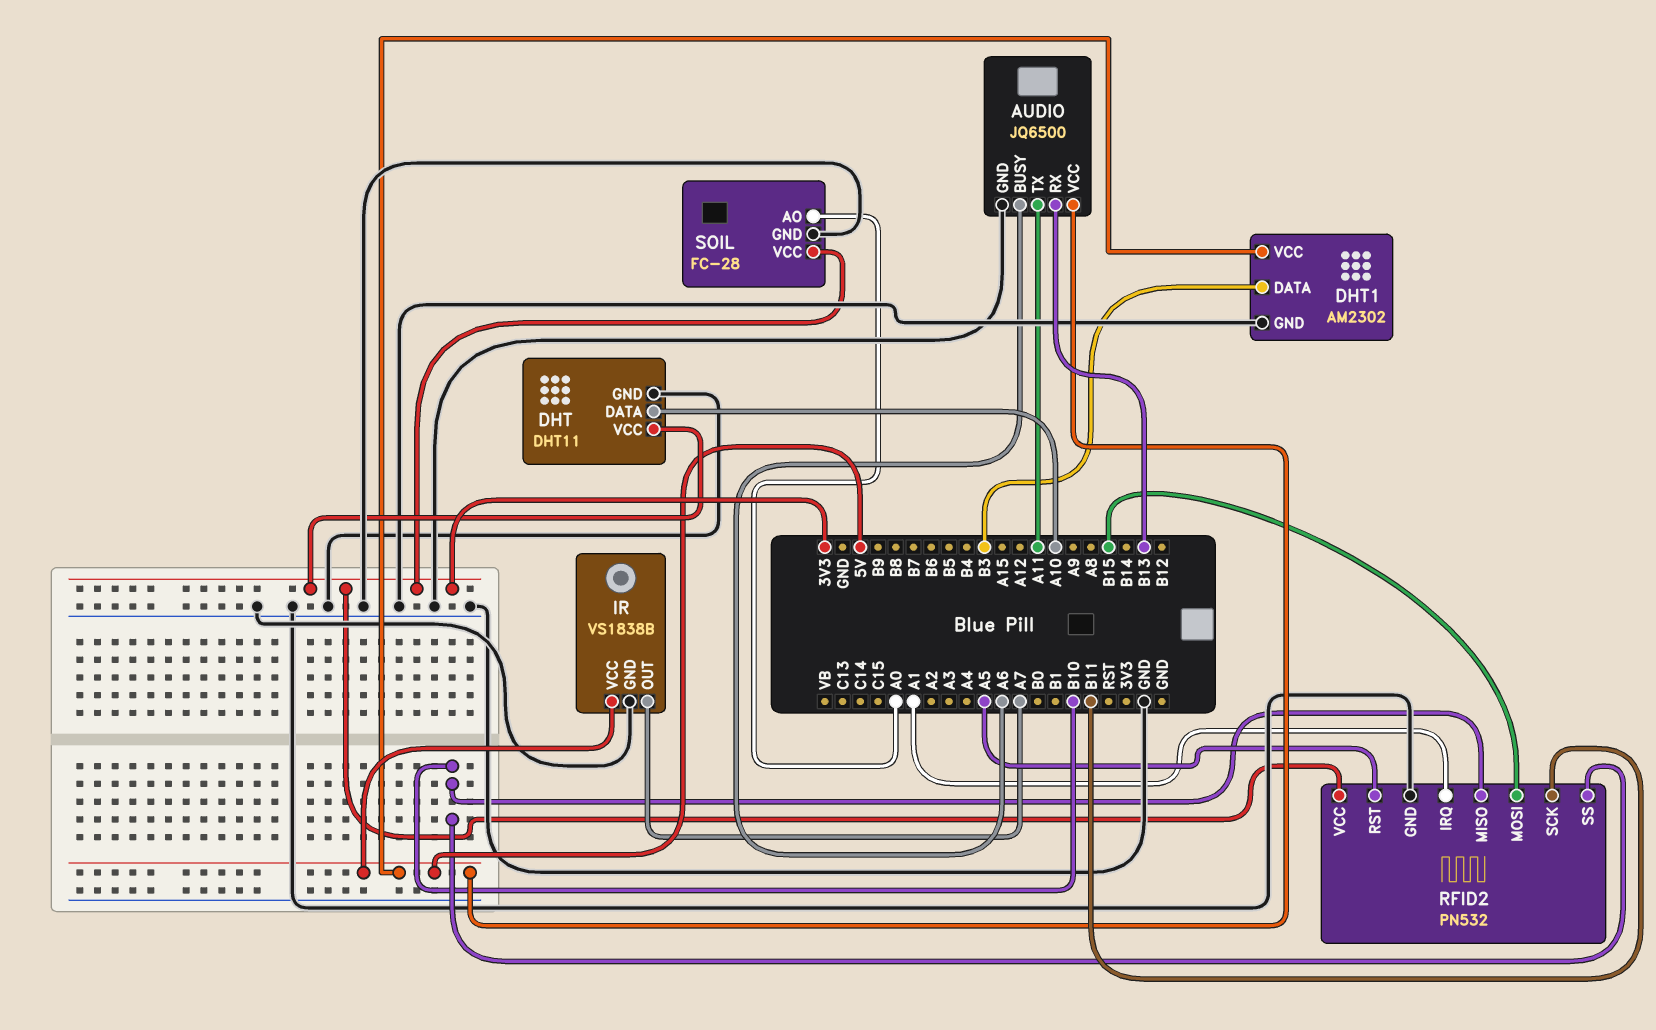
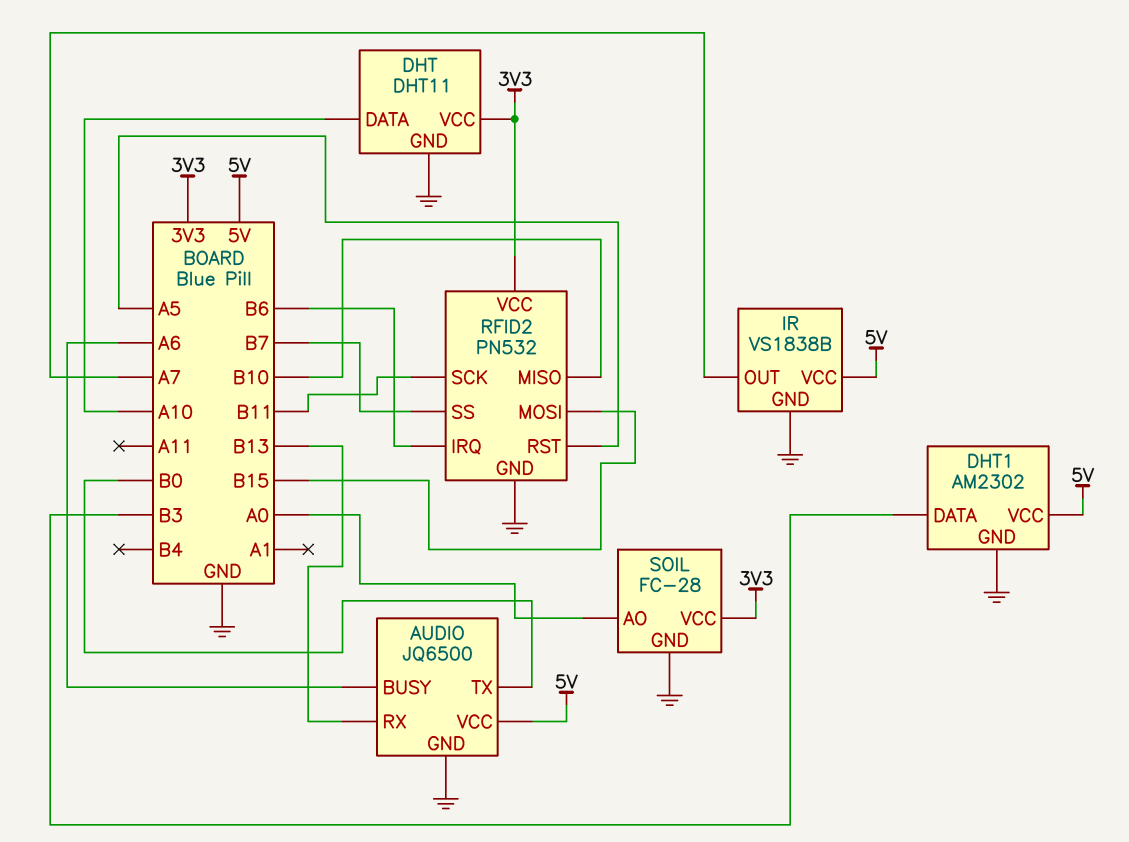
AUDIO pin TX: A11 -> B0
RFID2 pin IRQ: A1 -> B6
RFID2 pin SS: B10 -> B7

